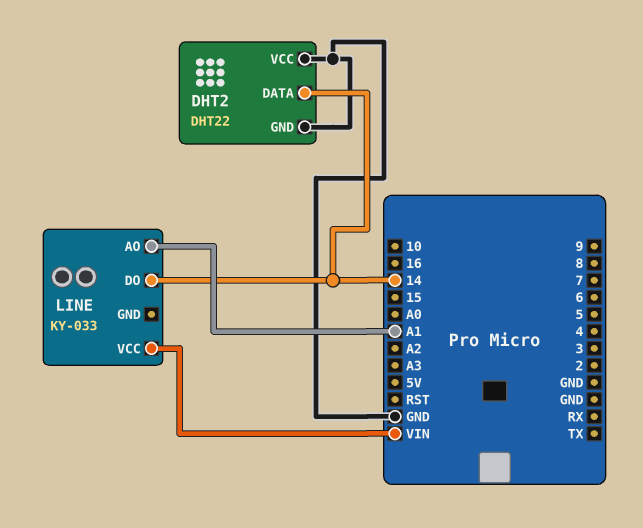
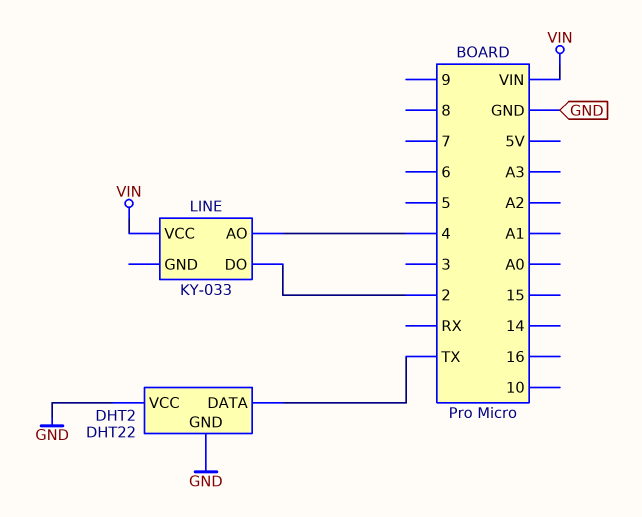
DHT2 pin DATA: 14 -> TX
LINE pin AO: A1 -> 4
LINE pin DO: 14 -> 2

